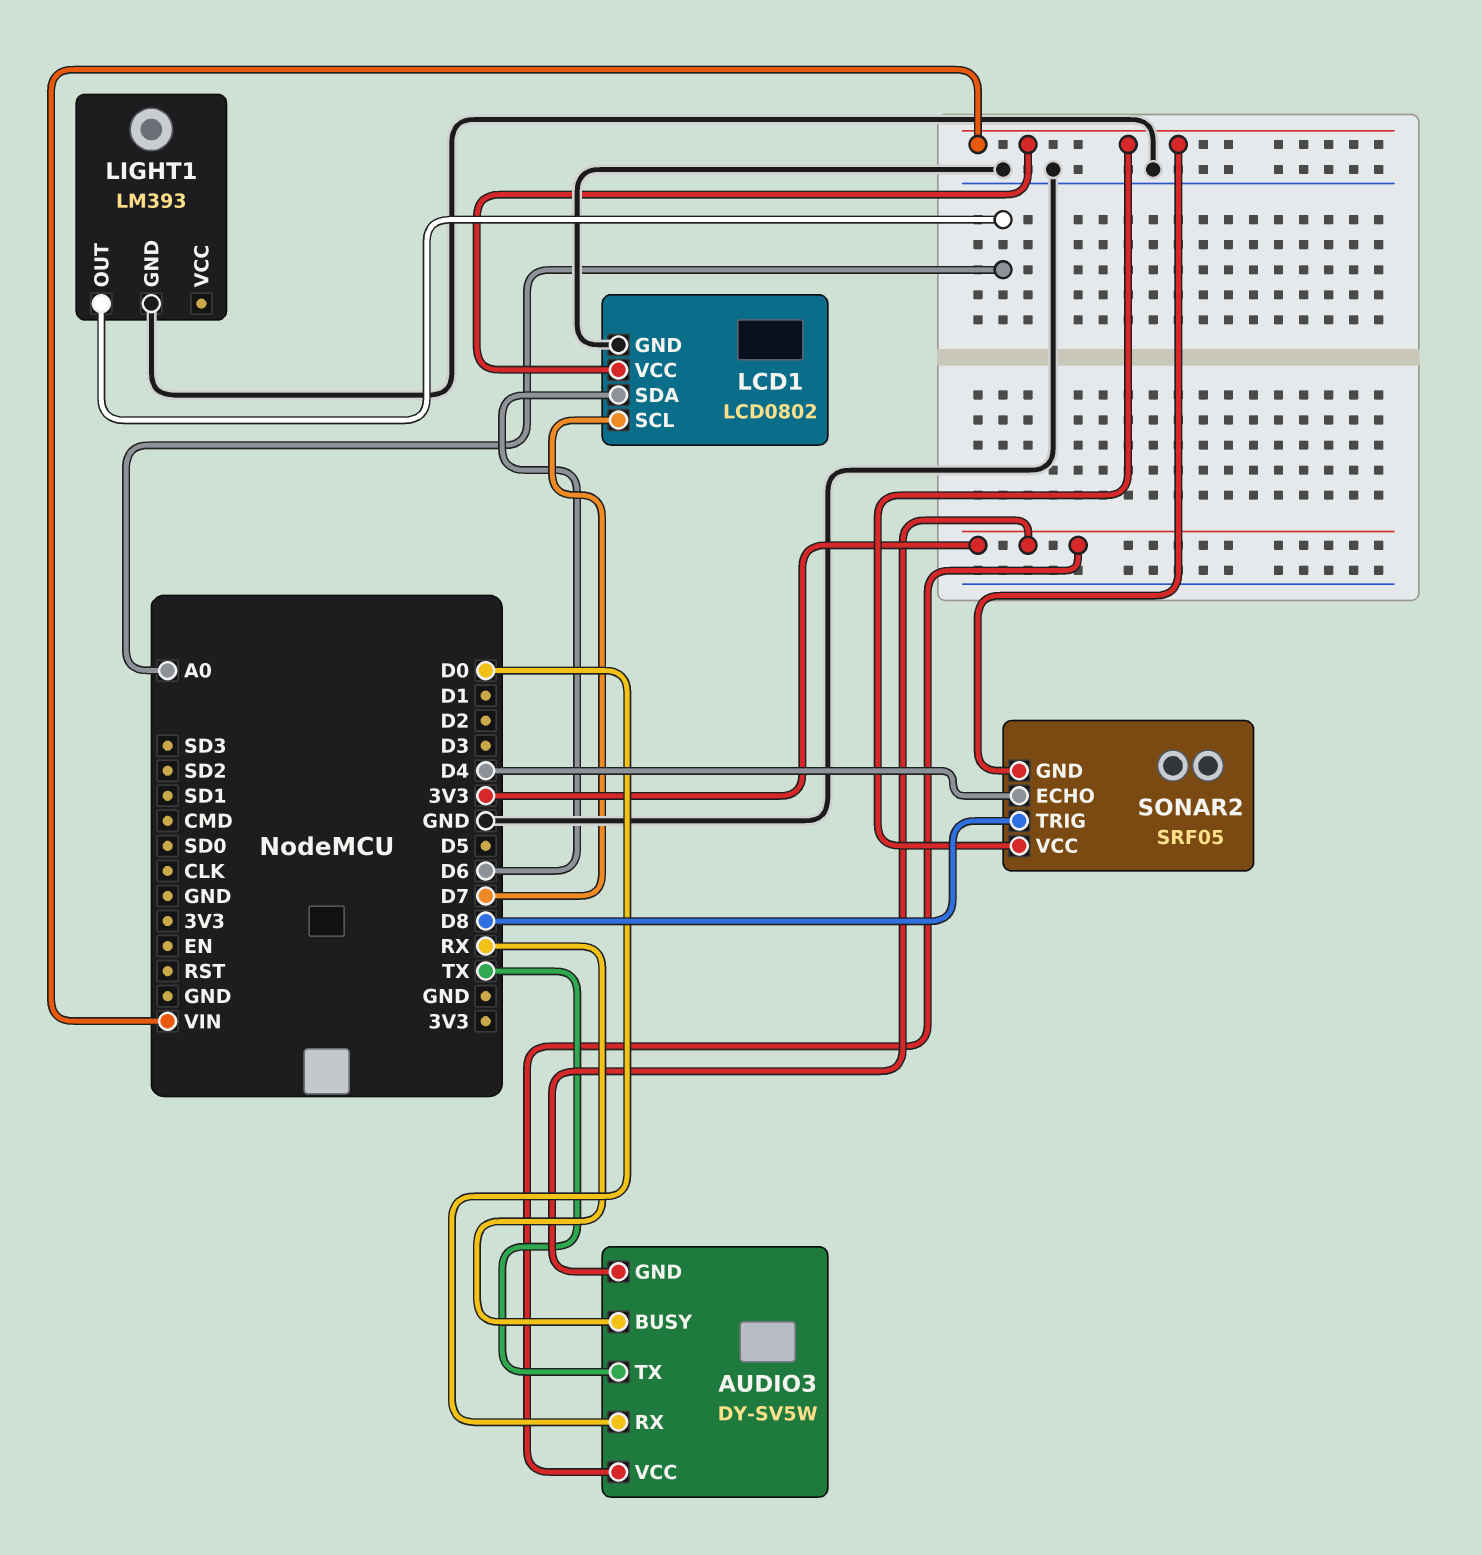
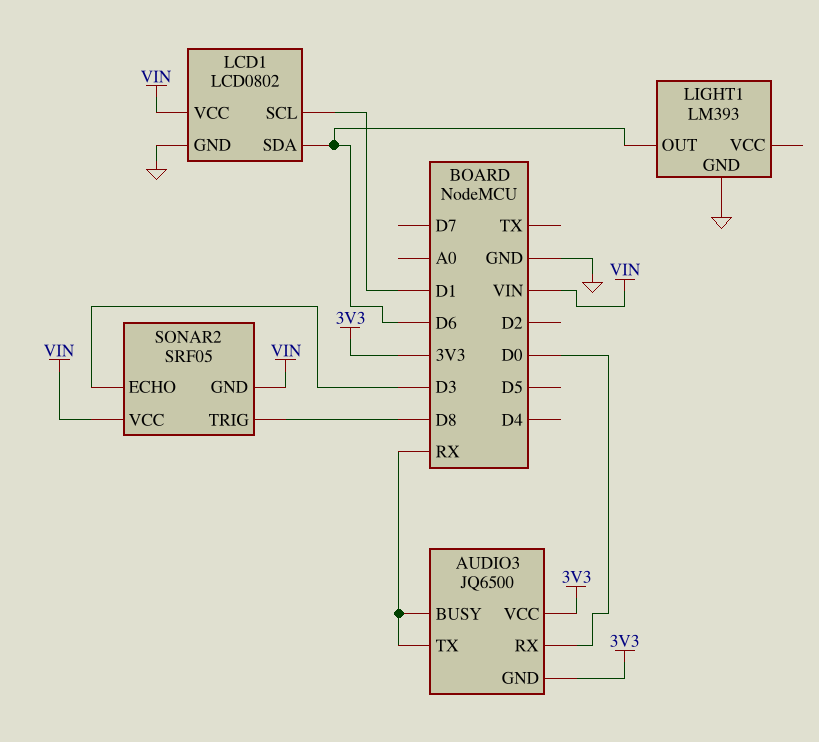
AUDIO3: DY-SV5W -> JQ6500
AUDIO3 pin TX: TX -> RX
LCD1 pin SCL: D7 -> D1
LIGHT1 pin OUT: A0 -> D6
SONAR2 pin ECHO: D4 -> D3

